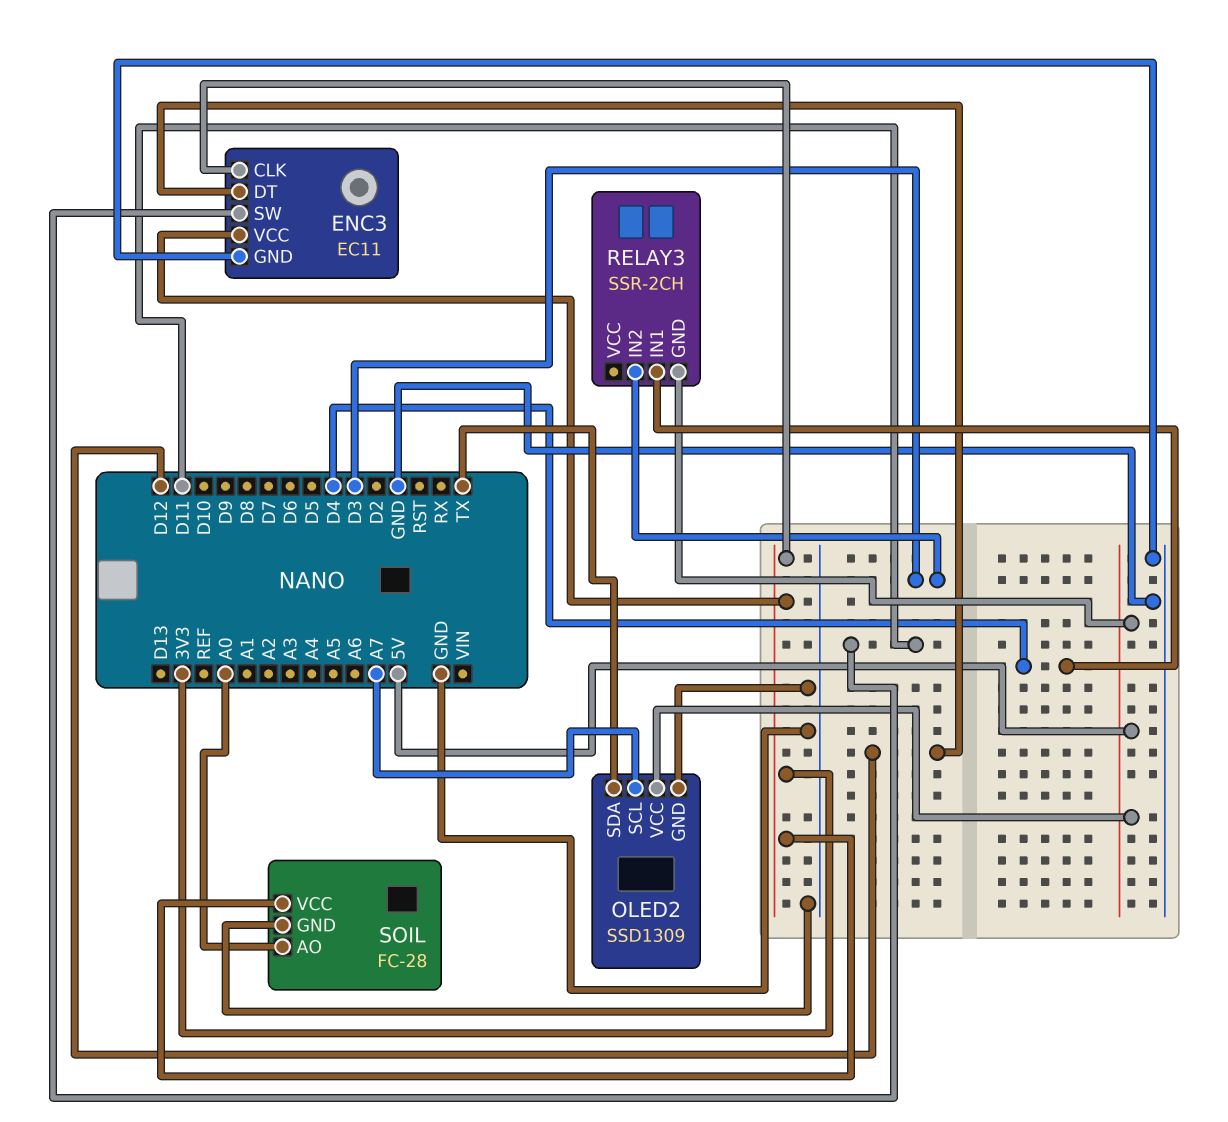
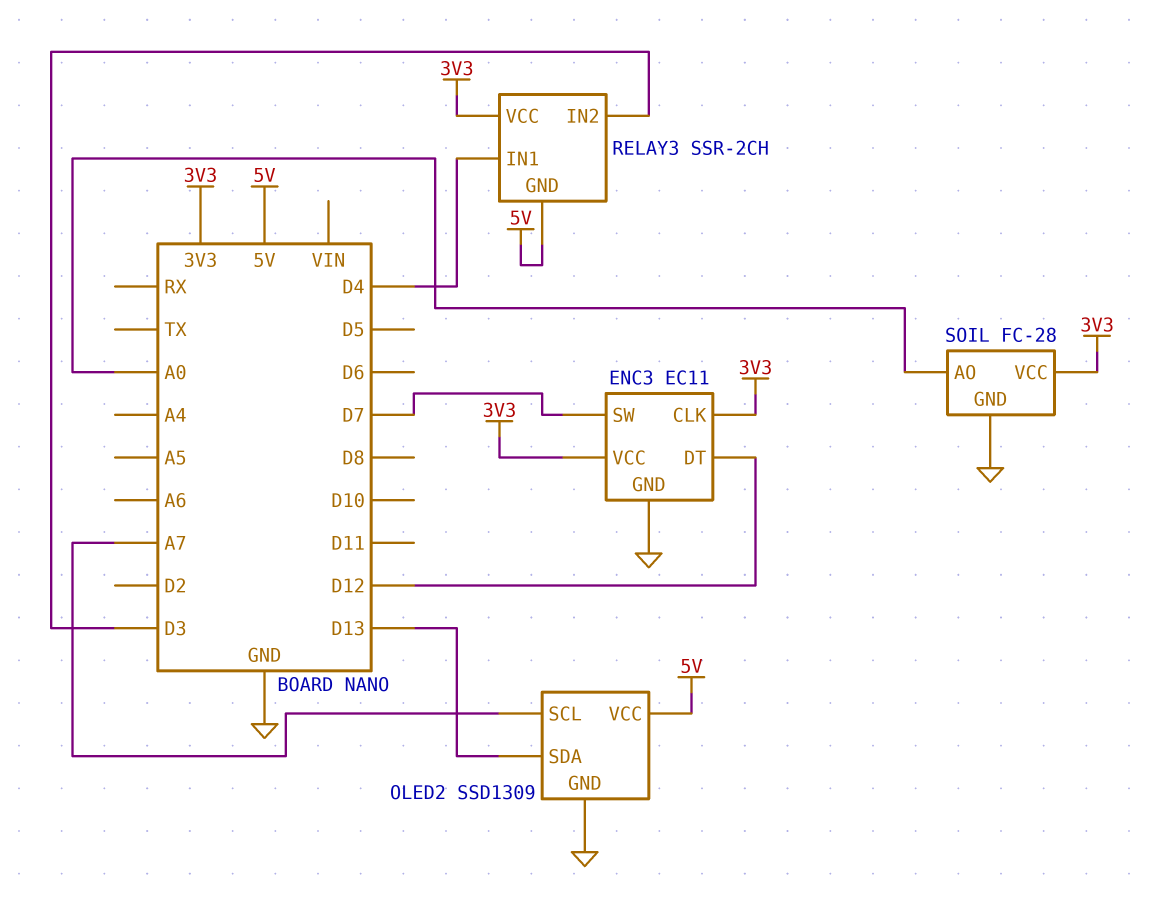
ENC3 pin SW: D11 -> D7
OLED2 pin SDA: TX -> D13
RELAY3 pin VCC: none -> 3V3

